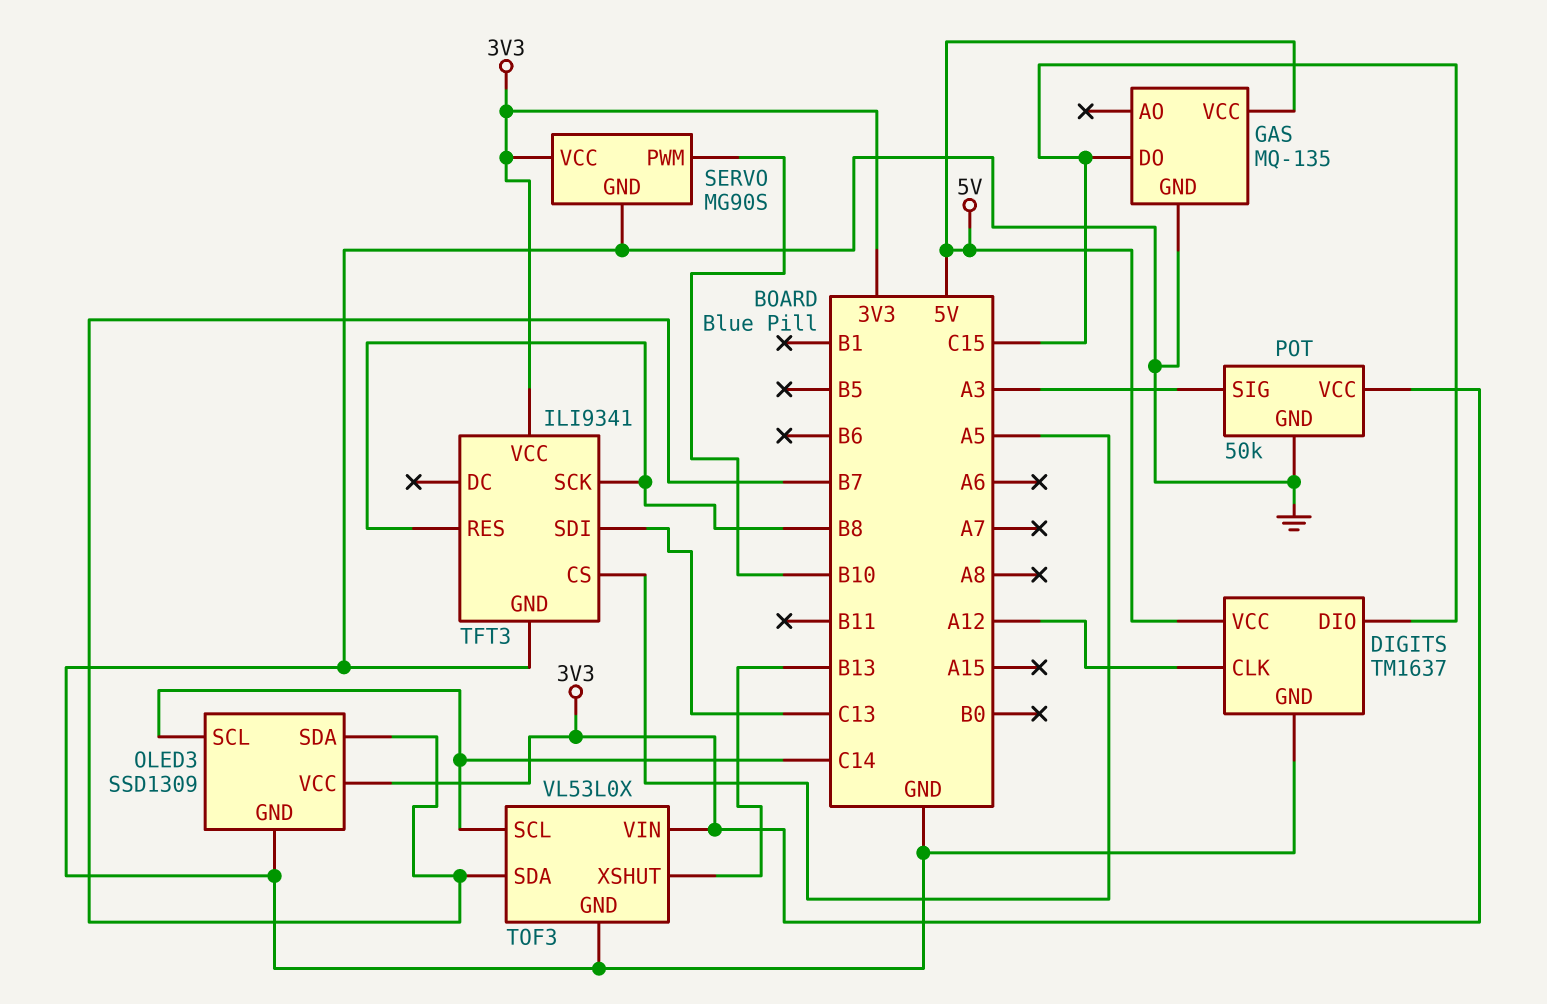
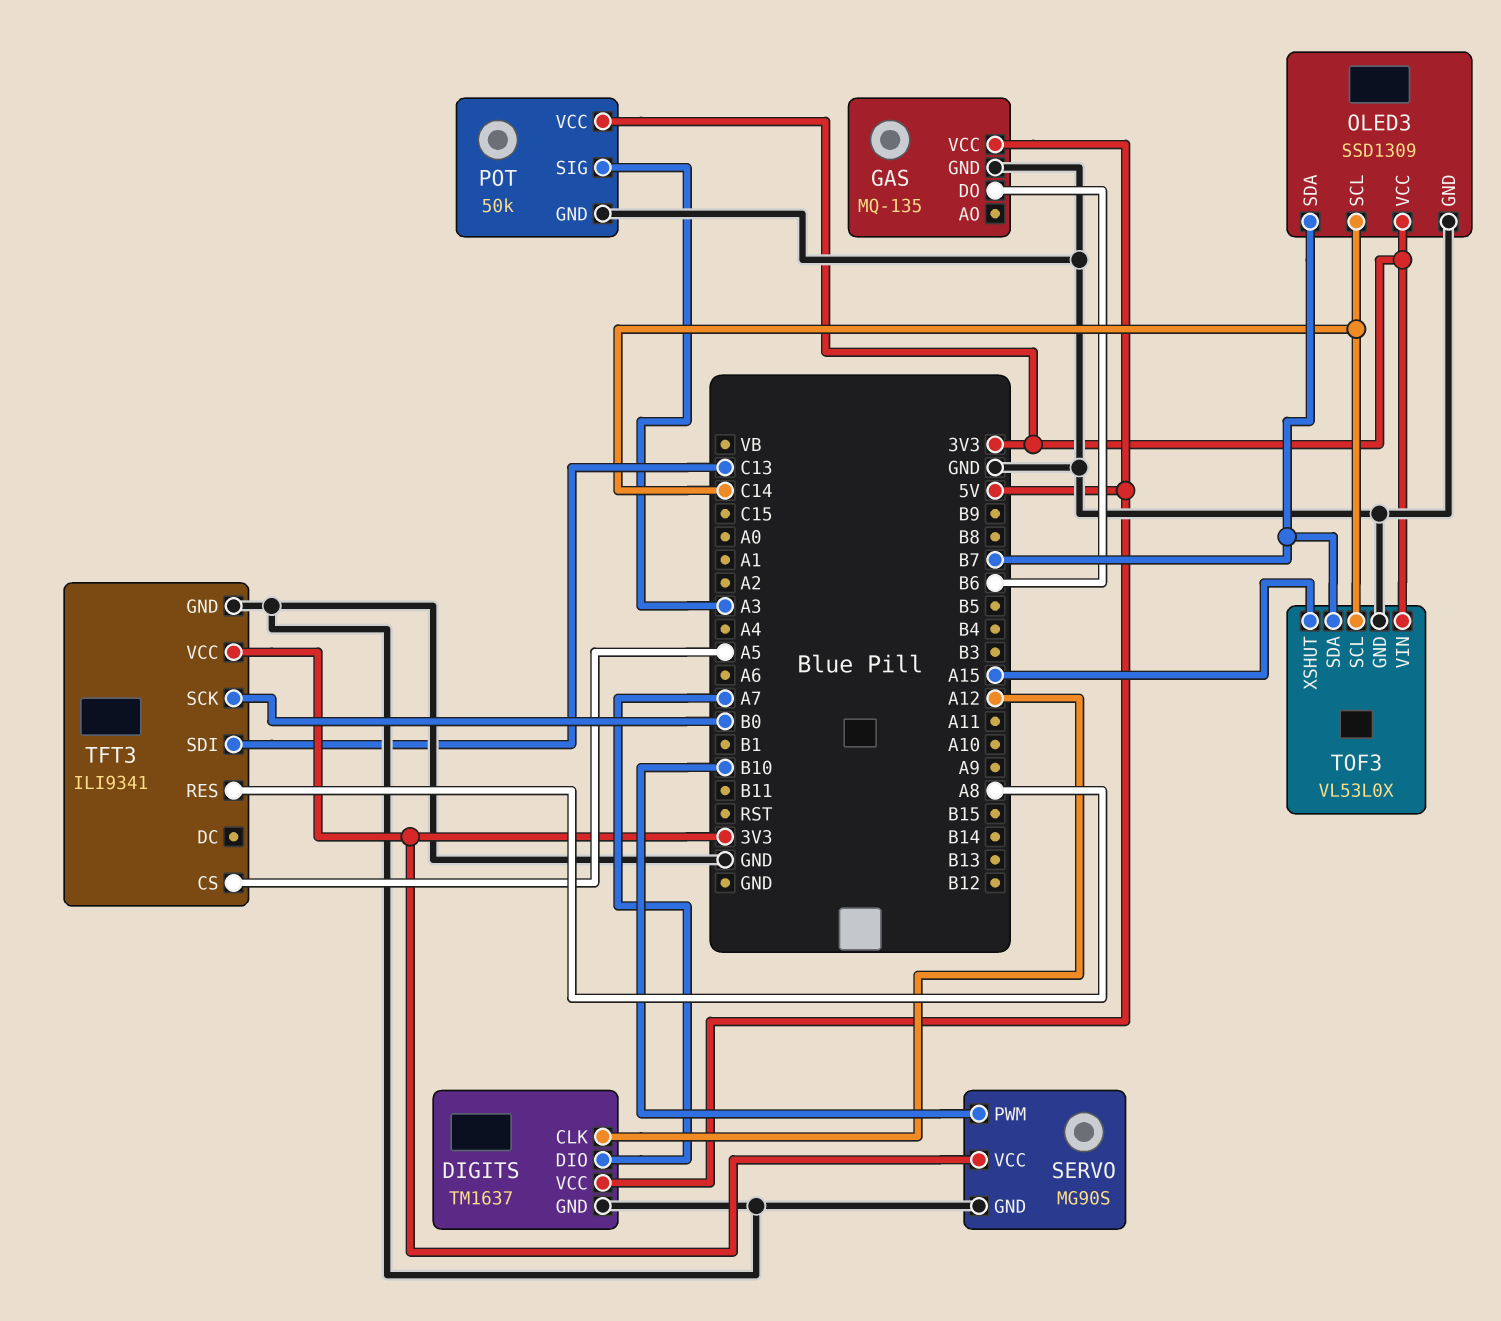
DIGITS pin DIO: C15 -> A7
GAS pin DO: C15 -> B6
TFT3 pin RES: B8 -> A8
TFT3 pin SCK: B8 -> B0
TOF3 pin XSHUT: B13 -> A15

